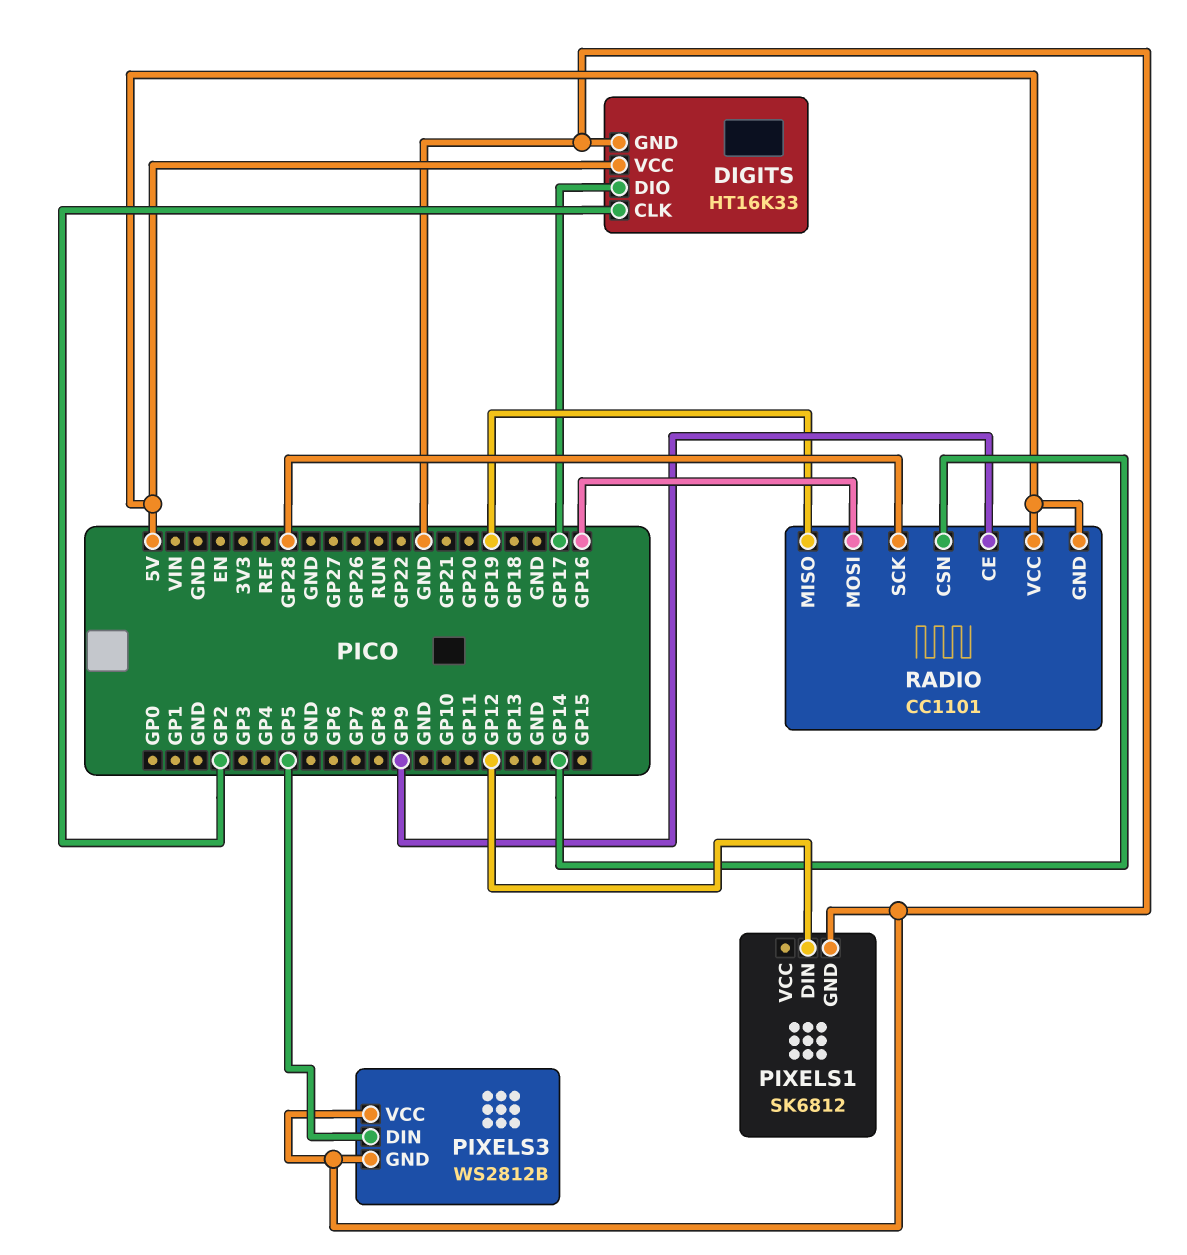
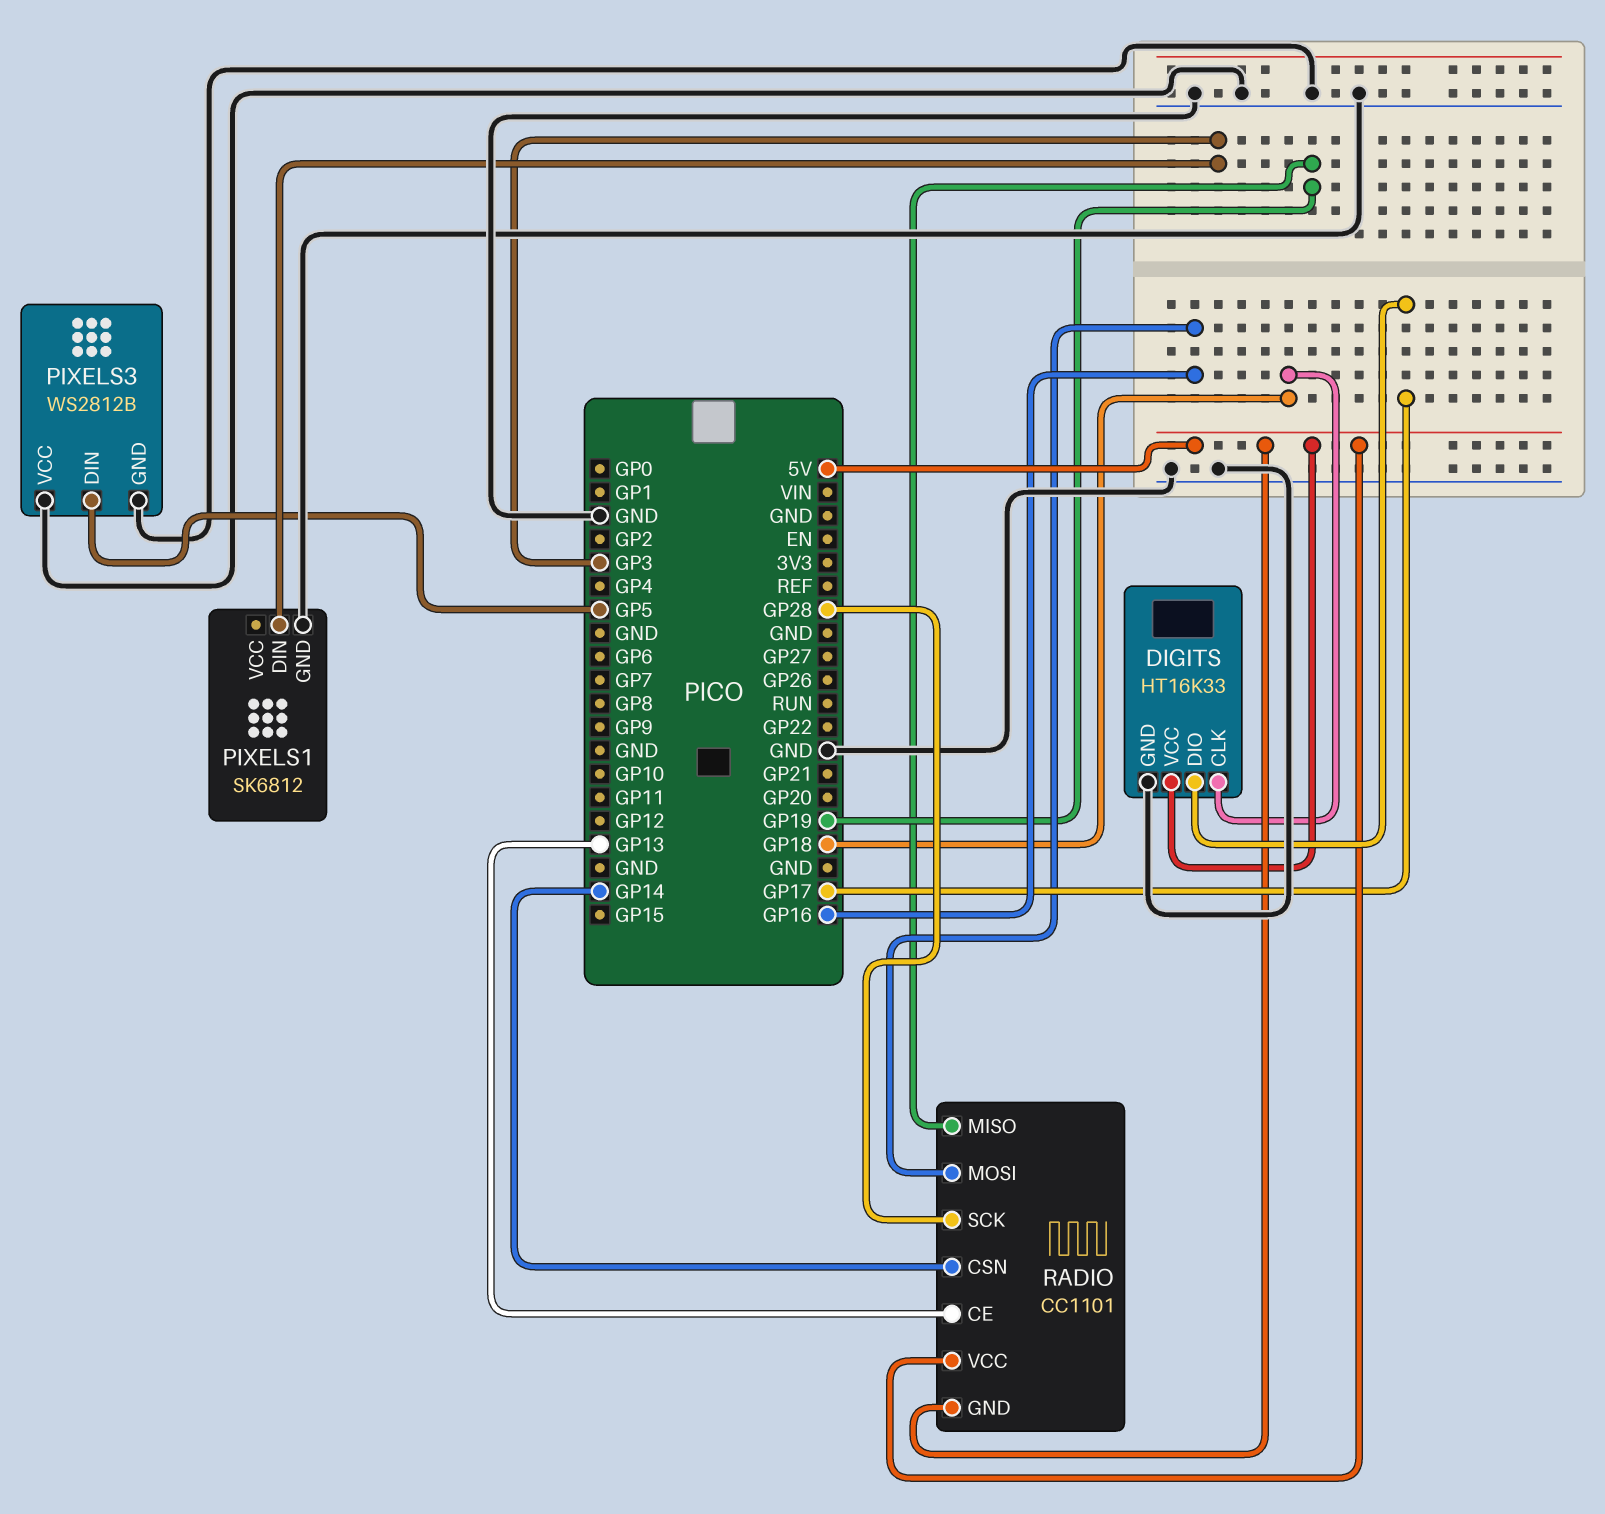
DIGITS pin CLK: GP2 -> GP18
PIXELS1 pin DIN: GP12 -> GP3
RADIO pin CE: GP9 -> GP13

